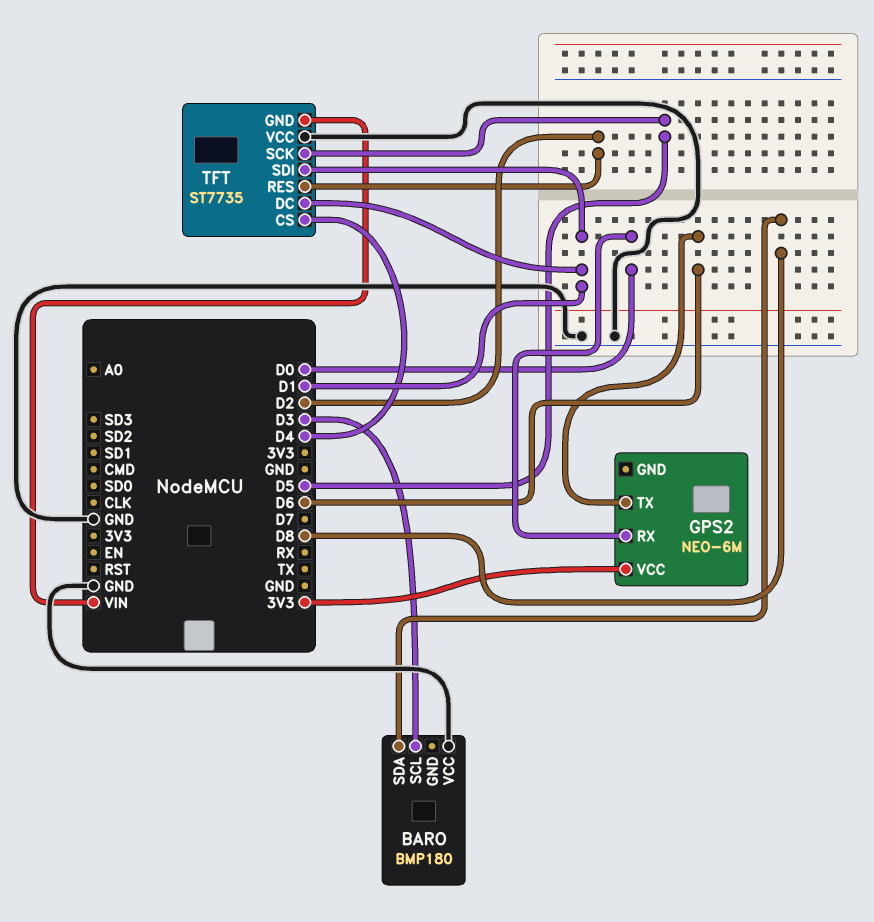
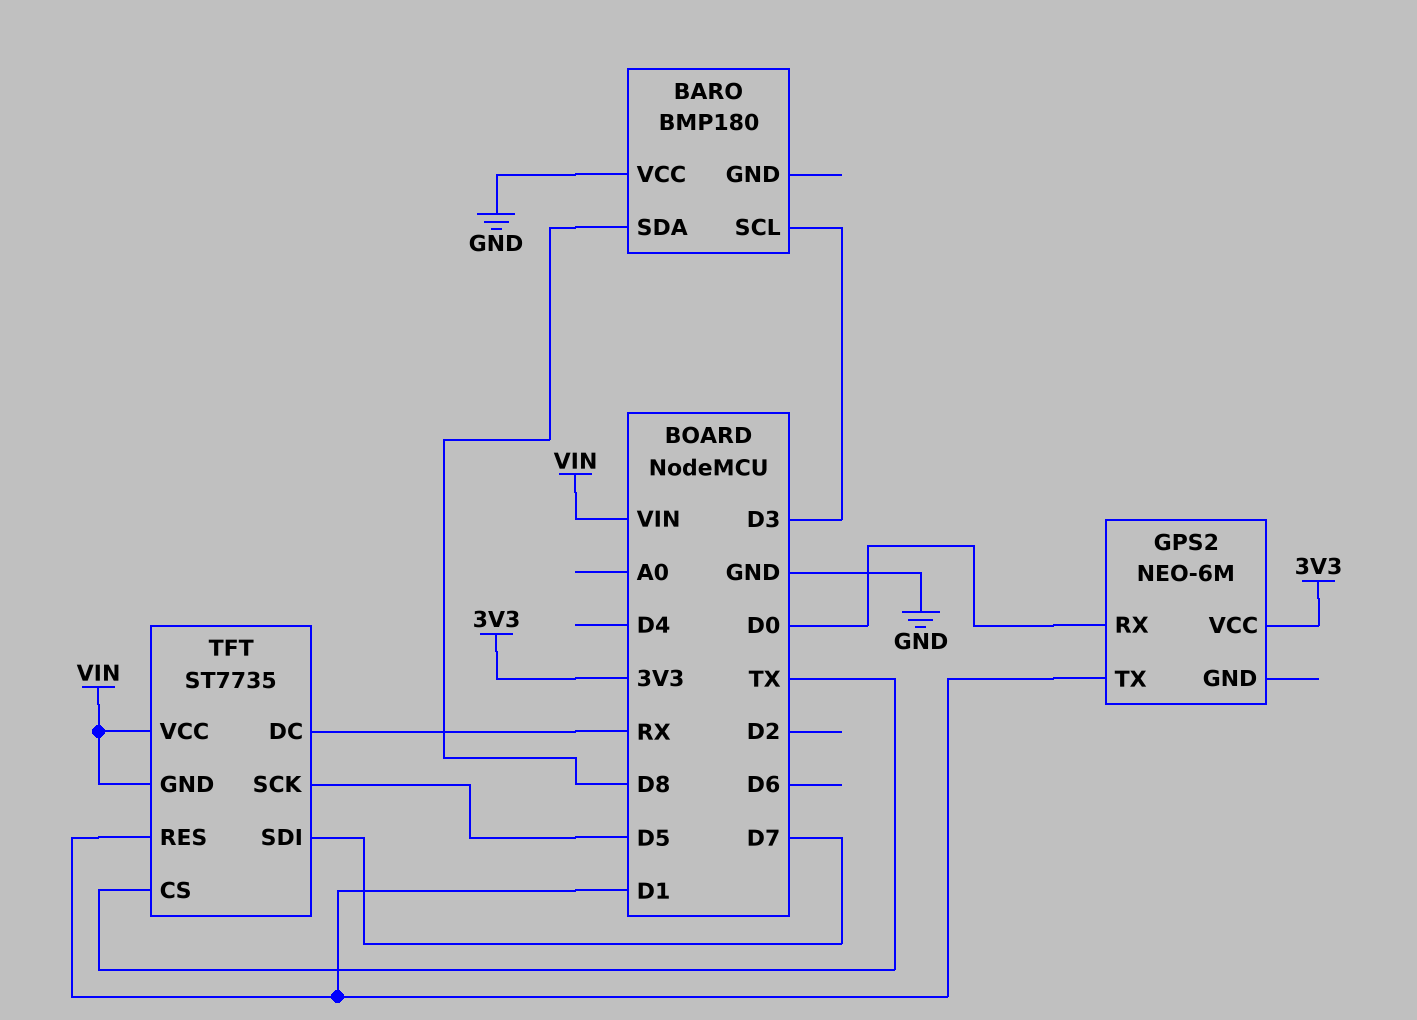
GPS2 pin TX: D6 -> D1
TFT pin CS: D4 -> TX
TFT pin DC: D1 -> RX
TFT pin RES: D2 -> D1
TFT pin SDI: D1 -> D7
TFT pin VCC: GND -> VIN

